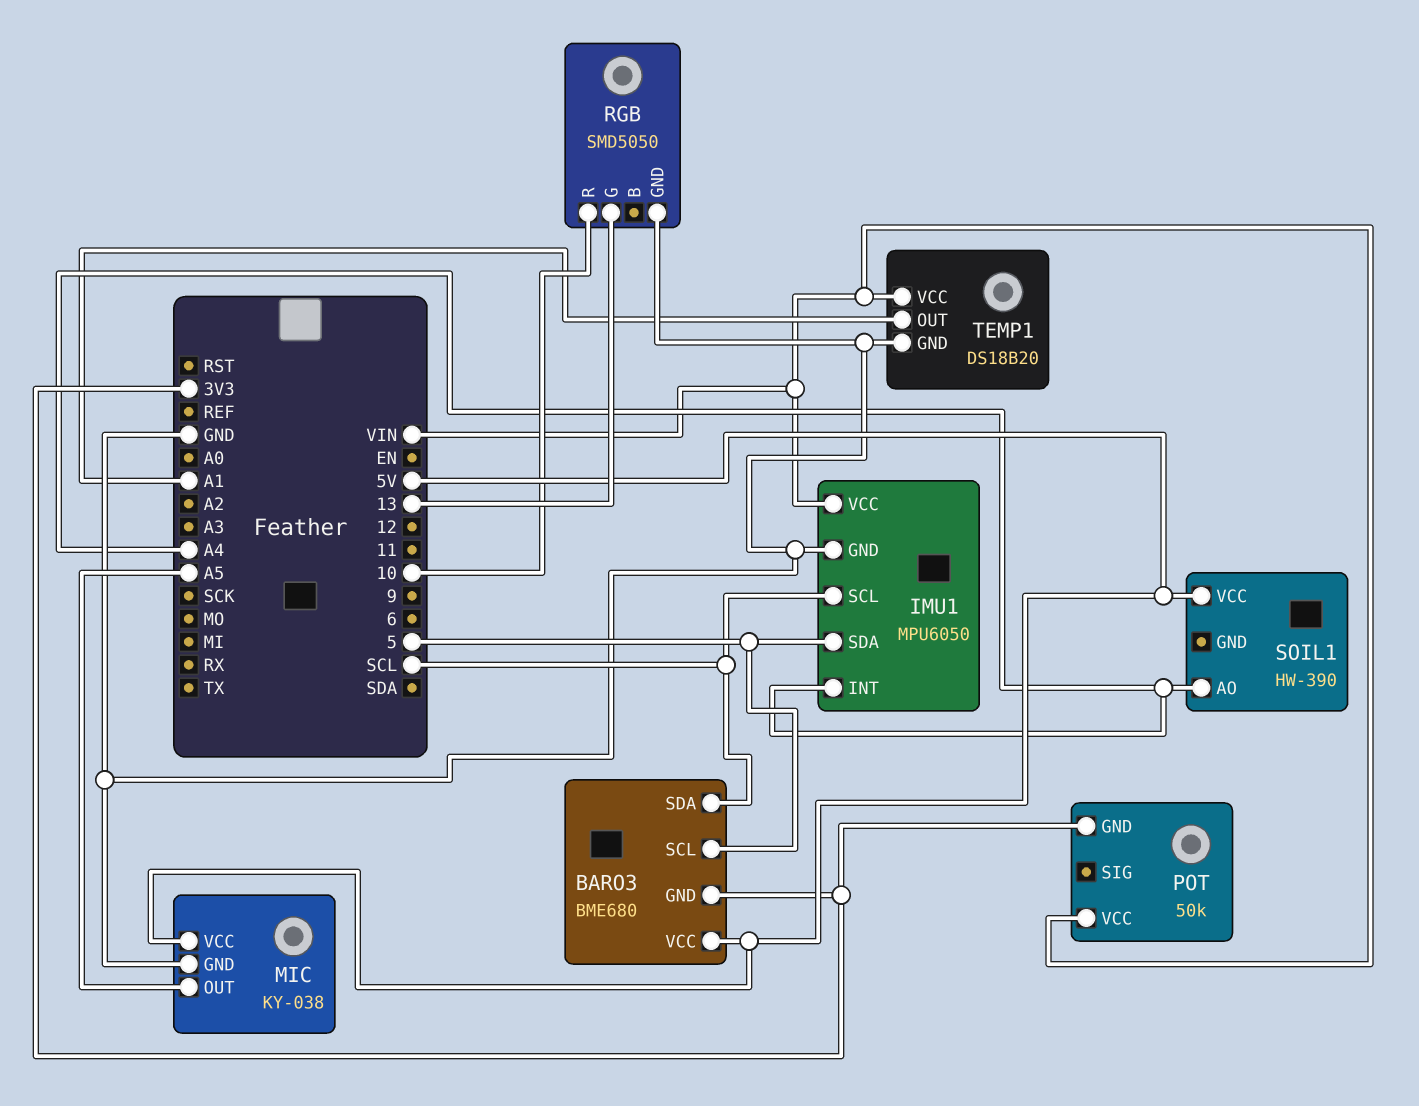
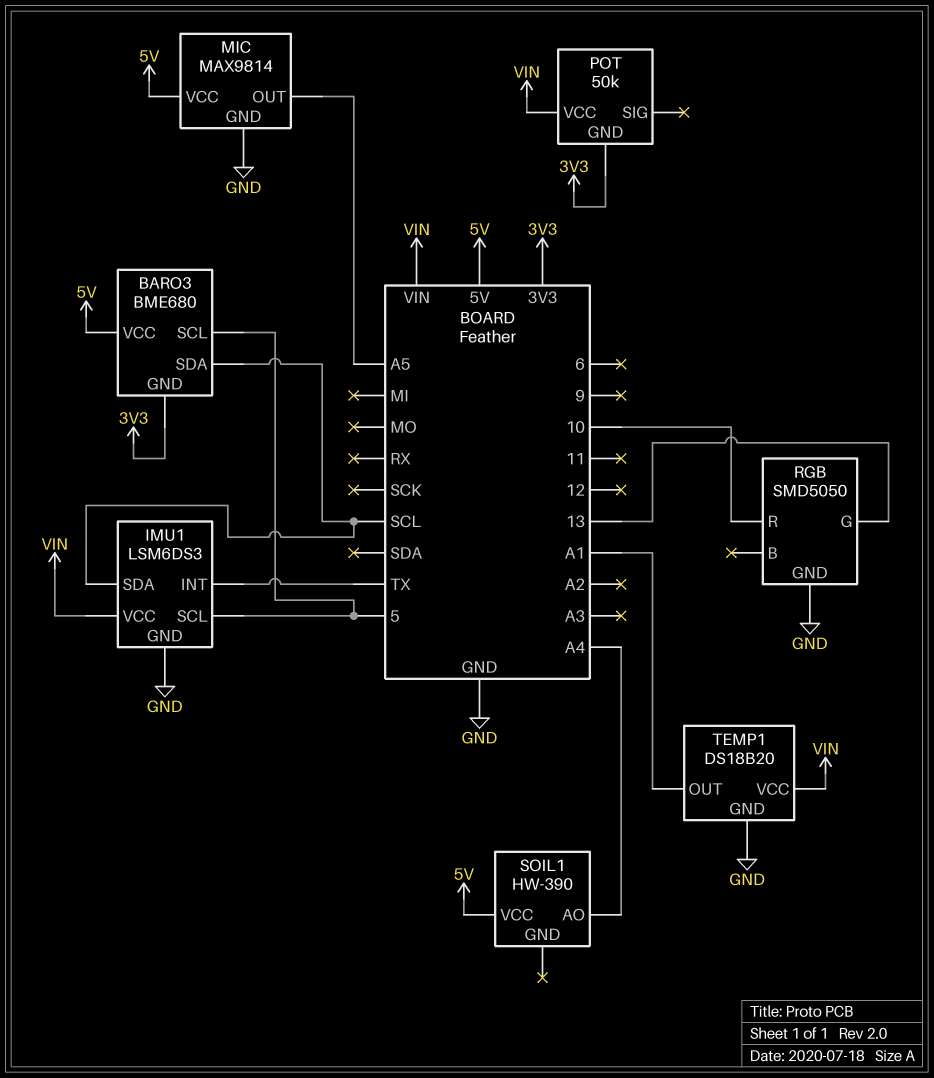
IMU1: MPU6050 -> LSM6DS3
IMU1 pin INT: A4 -> TX
IMU1 pin SCL: SCL -> 5
IMU1 pin SDA: 5 -> SCL
MIC: KY-038 -> MAX9814

